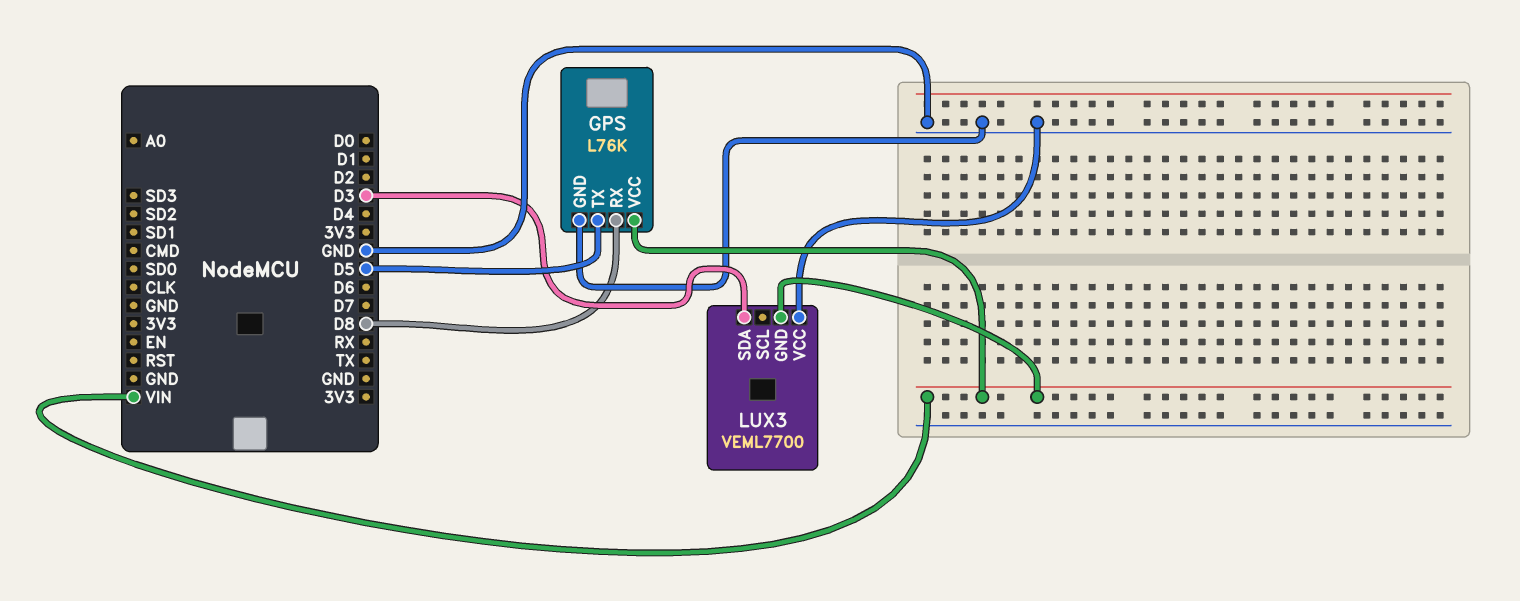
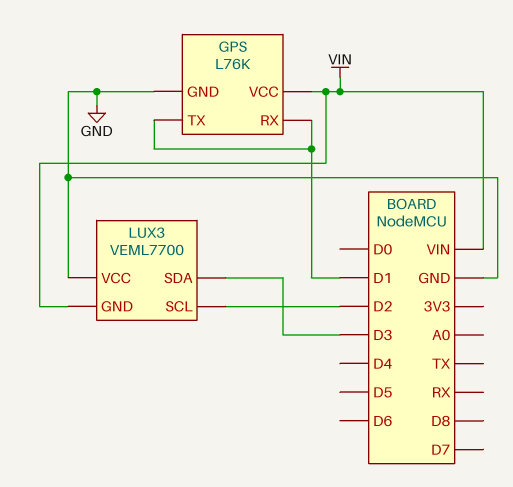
GPS pin RX: D8 -> D1
GPS pin TX: D5 -> D1
LUX3 pin SCL: none -> D2

